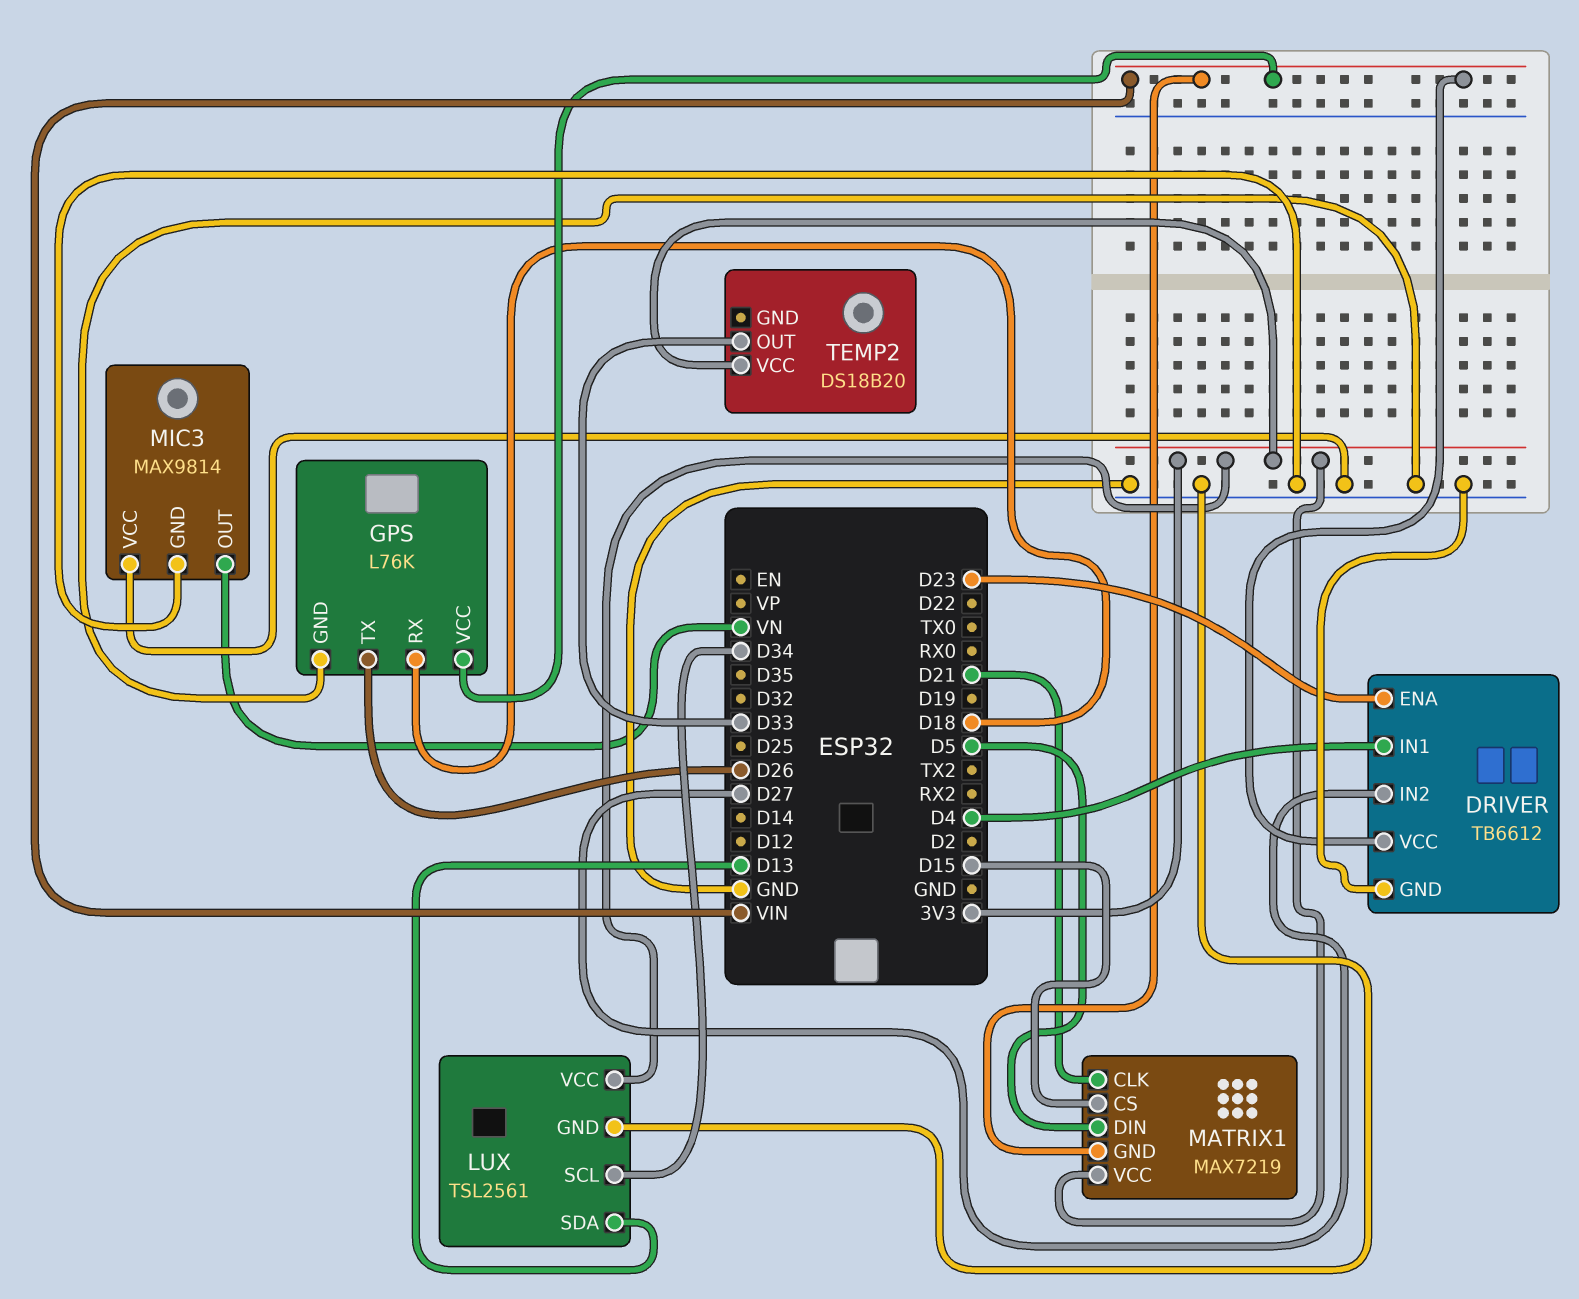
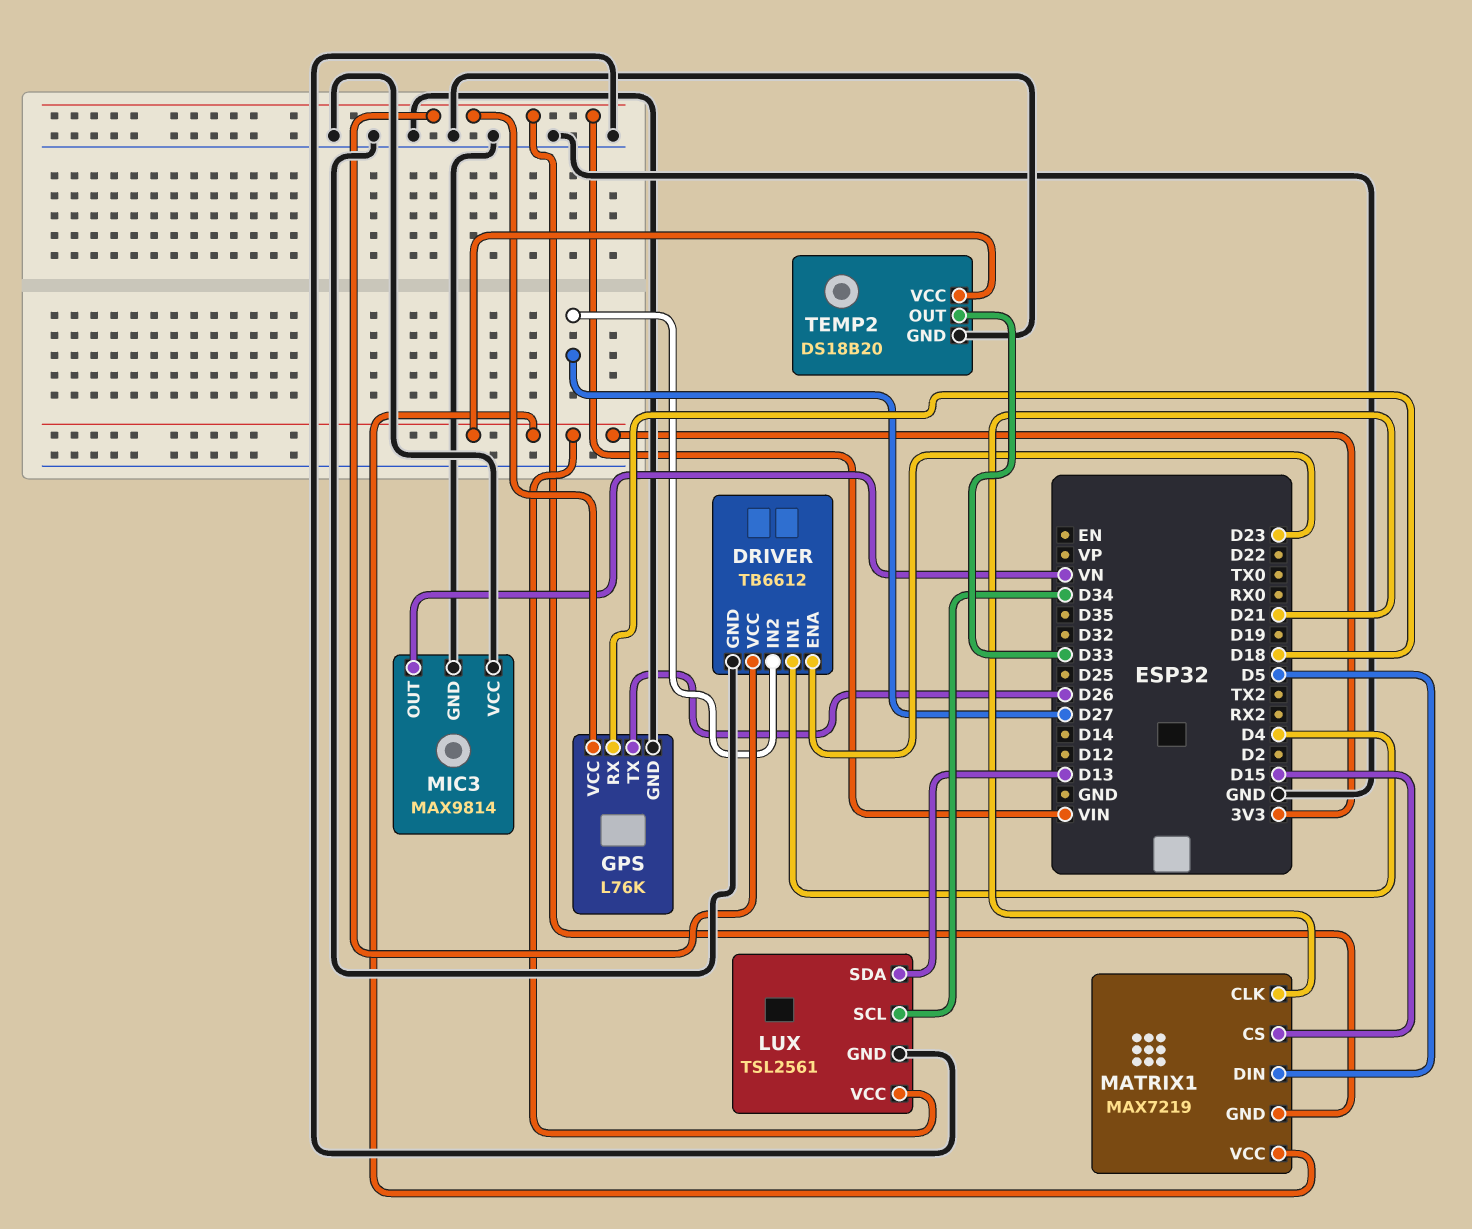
TEMP2 pin GND: none -> GND

